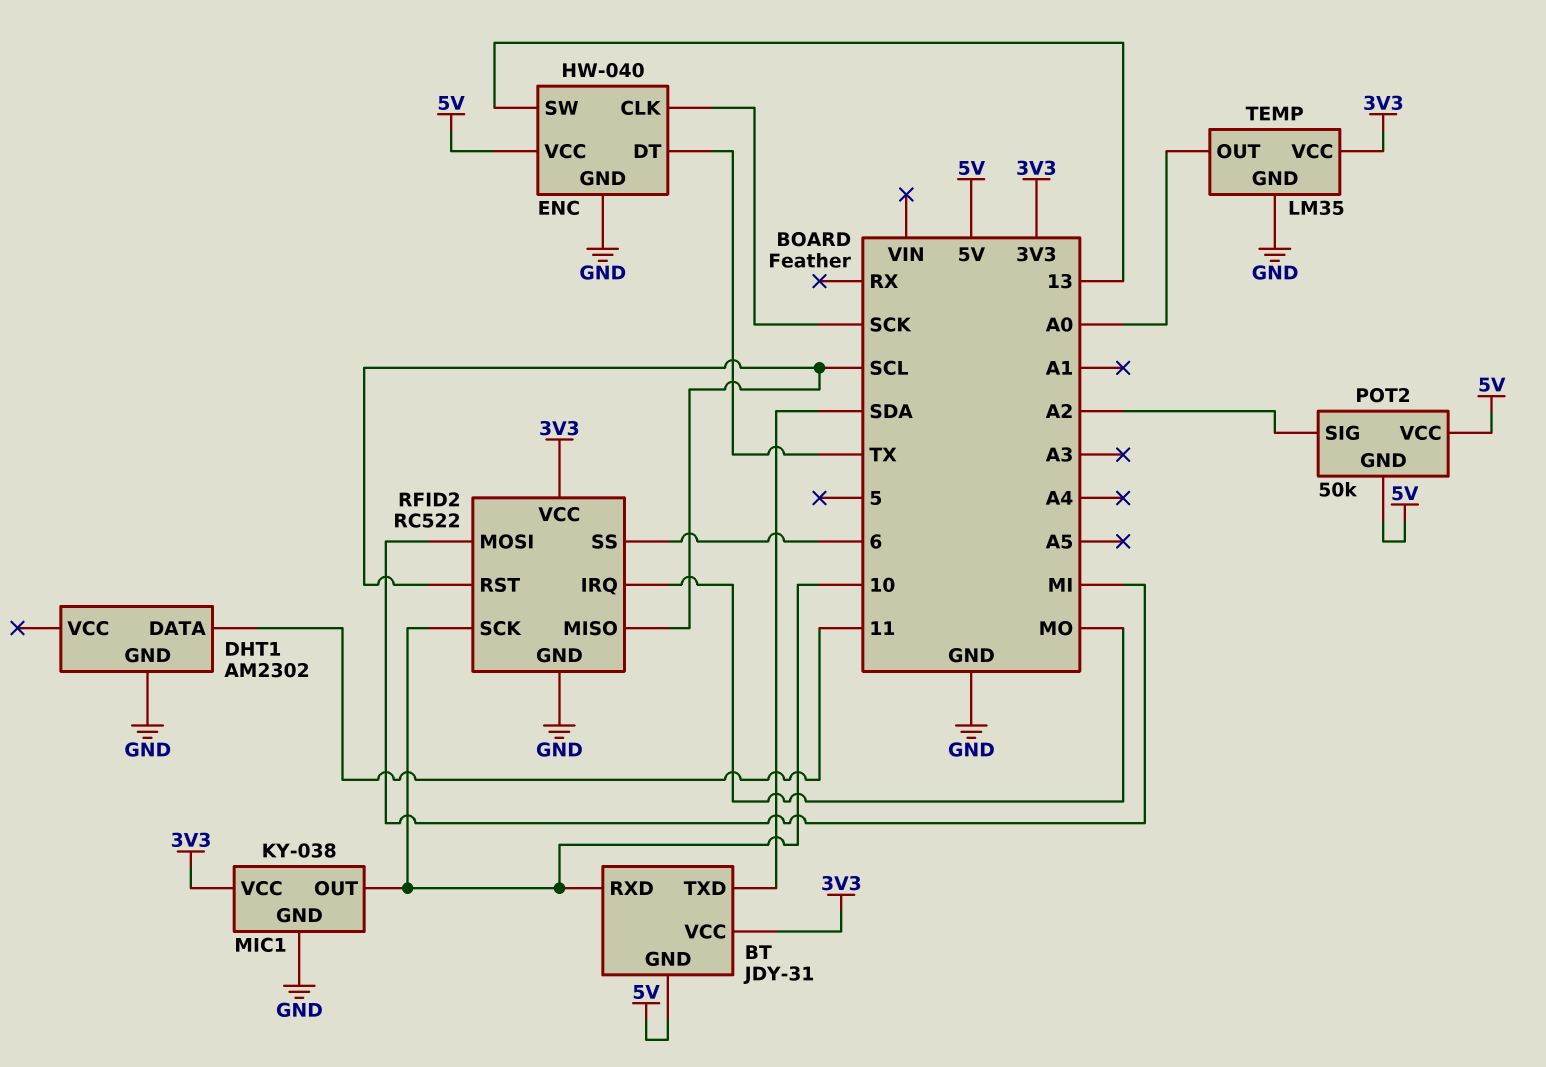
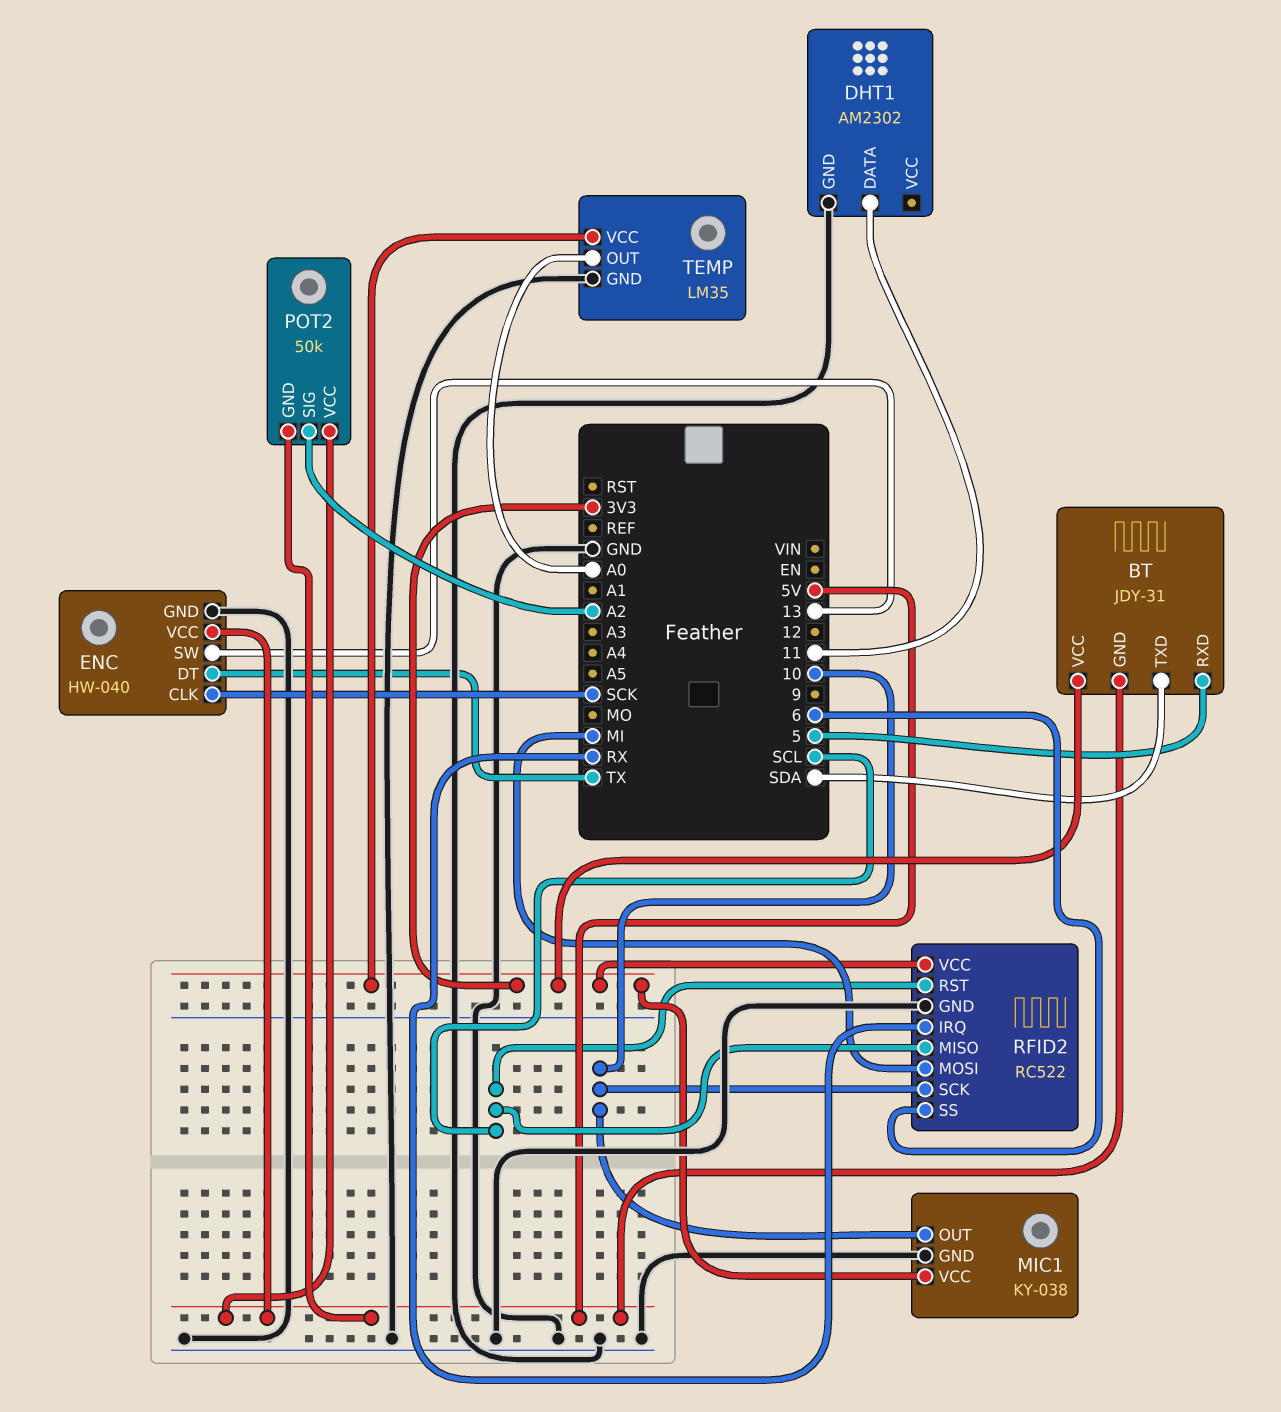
BT pin RXD: 10 -> 5
RFID2 pin IRQ: MO -> RX

